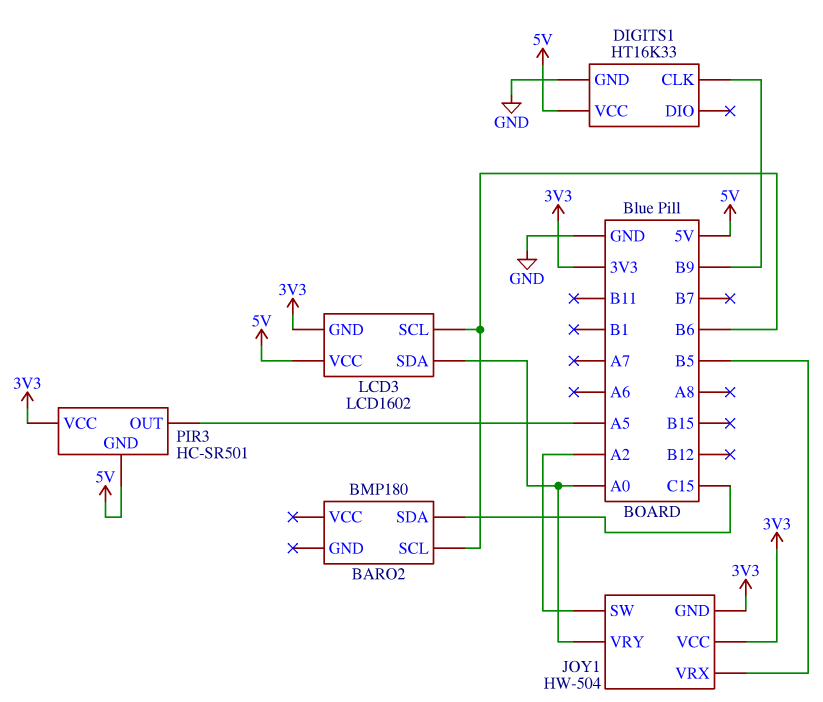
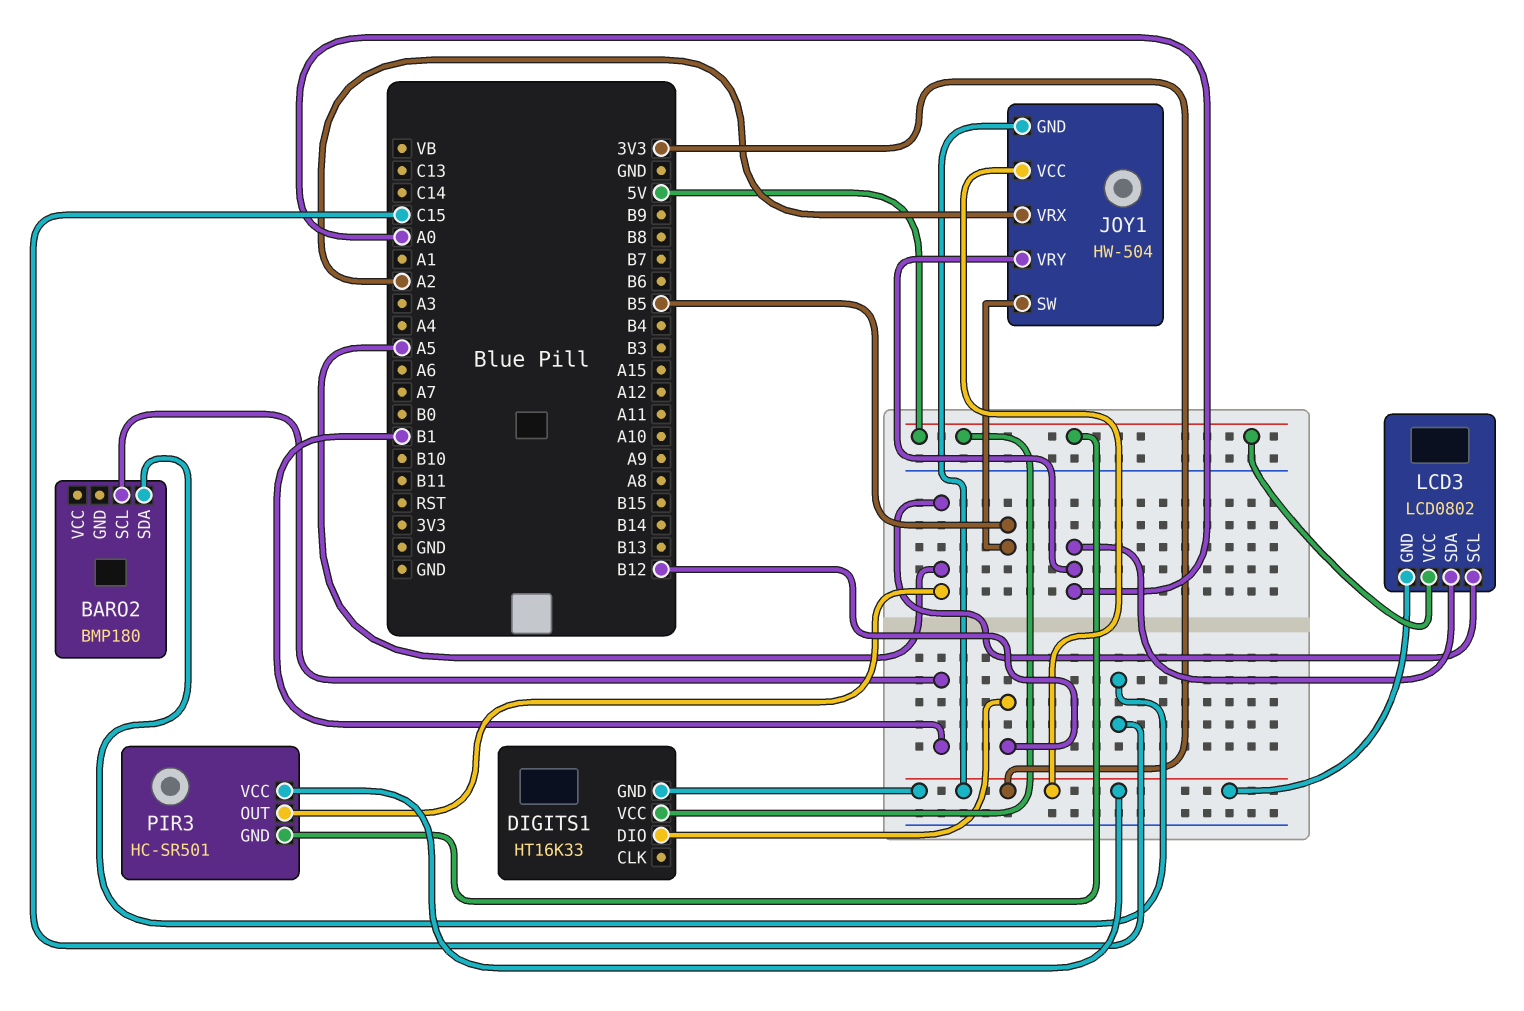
BARO2 pin SCL: B6 -> B1
DIGITS1 pin CLK: B9 -> none
DIGITS1 pin DIO: none -> B12
DIGITS1 pin GND: GND -> 3V3
JOY1 pin SW: A2 -> B5
JOY1 pin VRX: B5 -> A2
LCD3: LCD1602 -> LCD0802
LCD3 pin SCL: B6 -> A5

